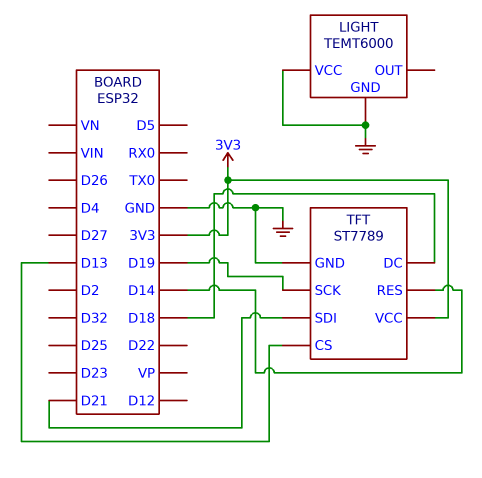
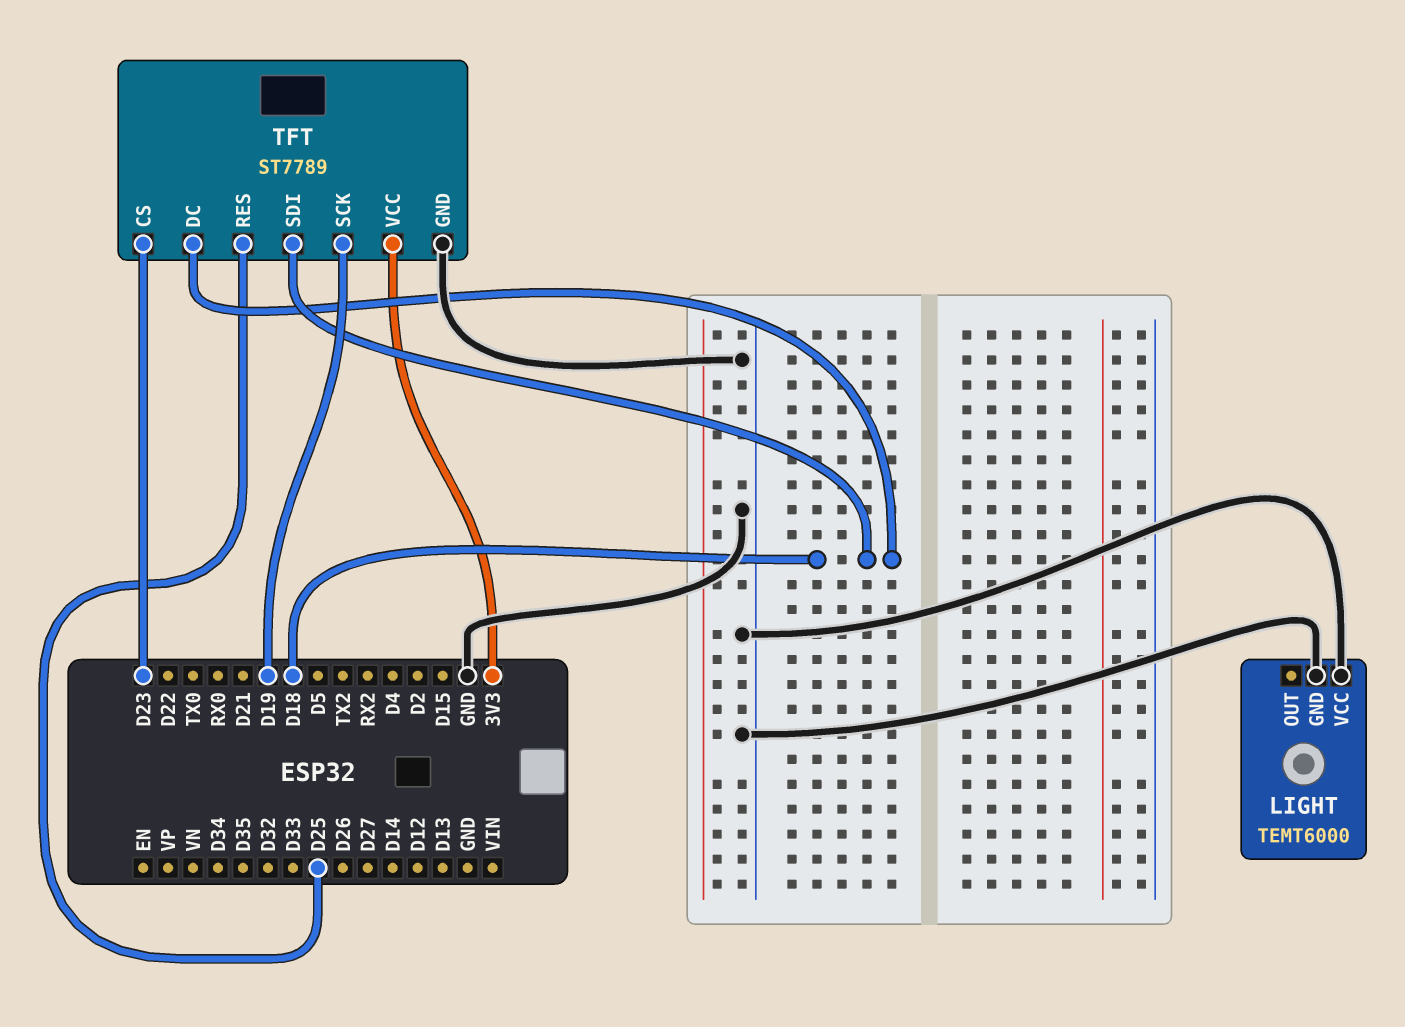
TFT pin CS: D13 -> D23
TFT pin RES: D14 -> D25
TFT pin SDI: D21 -> D18

